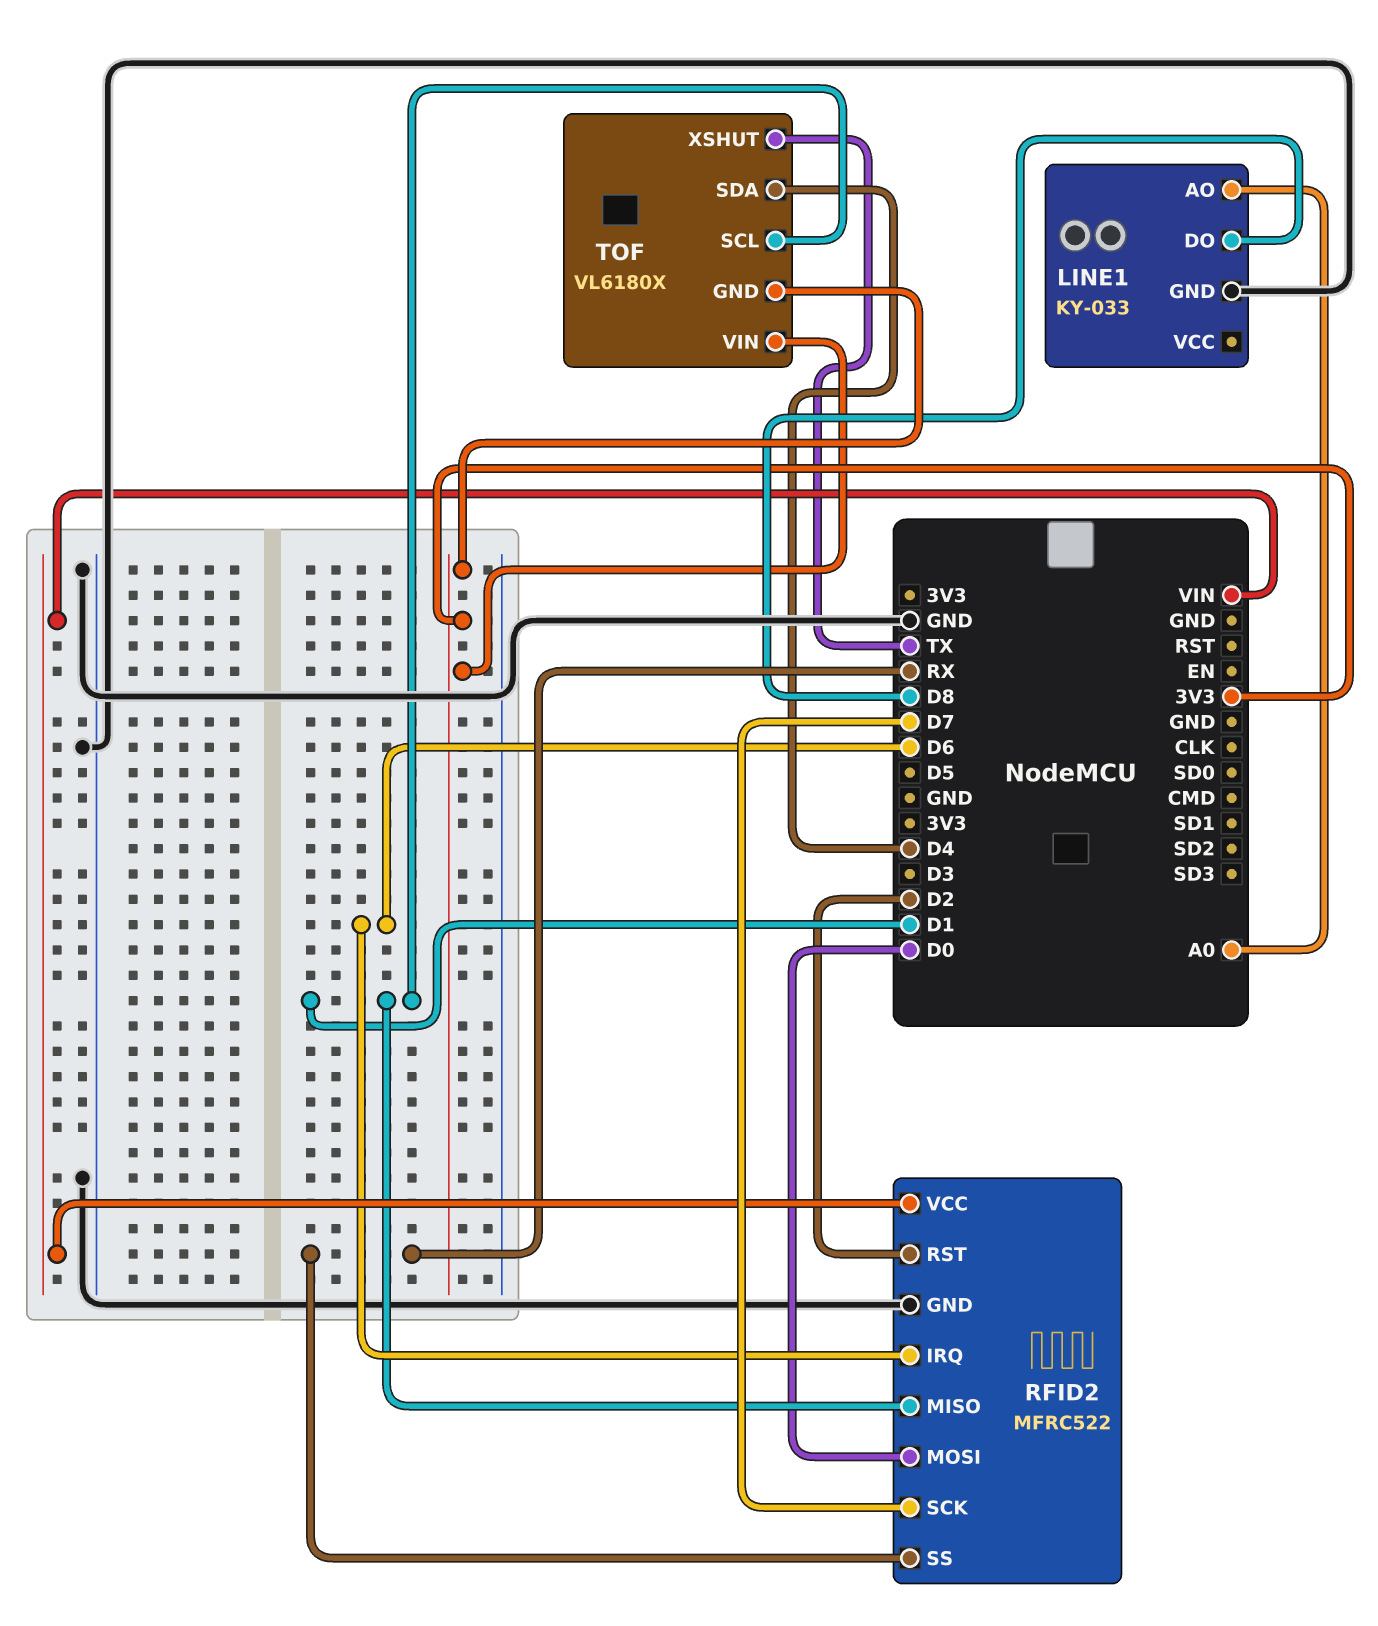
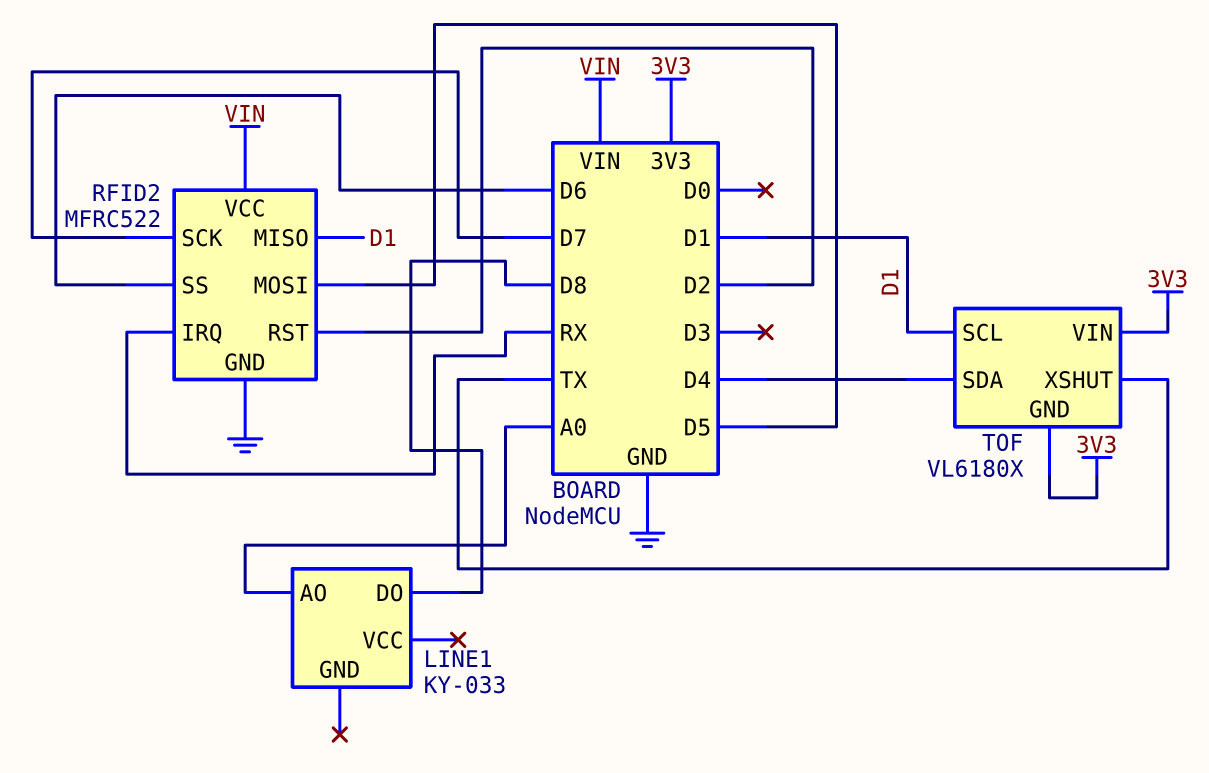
LINE1 pin GND: GND -> none
RFID2 pin IRQ: D6 -> RX
RFID2 pin MOSI: D0 -> D5
RFID2 pin SS: RX -> D6

